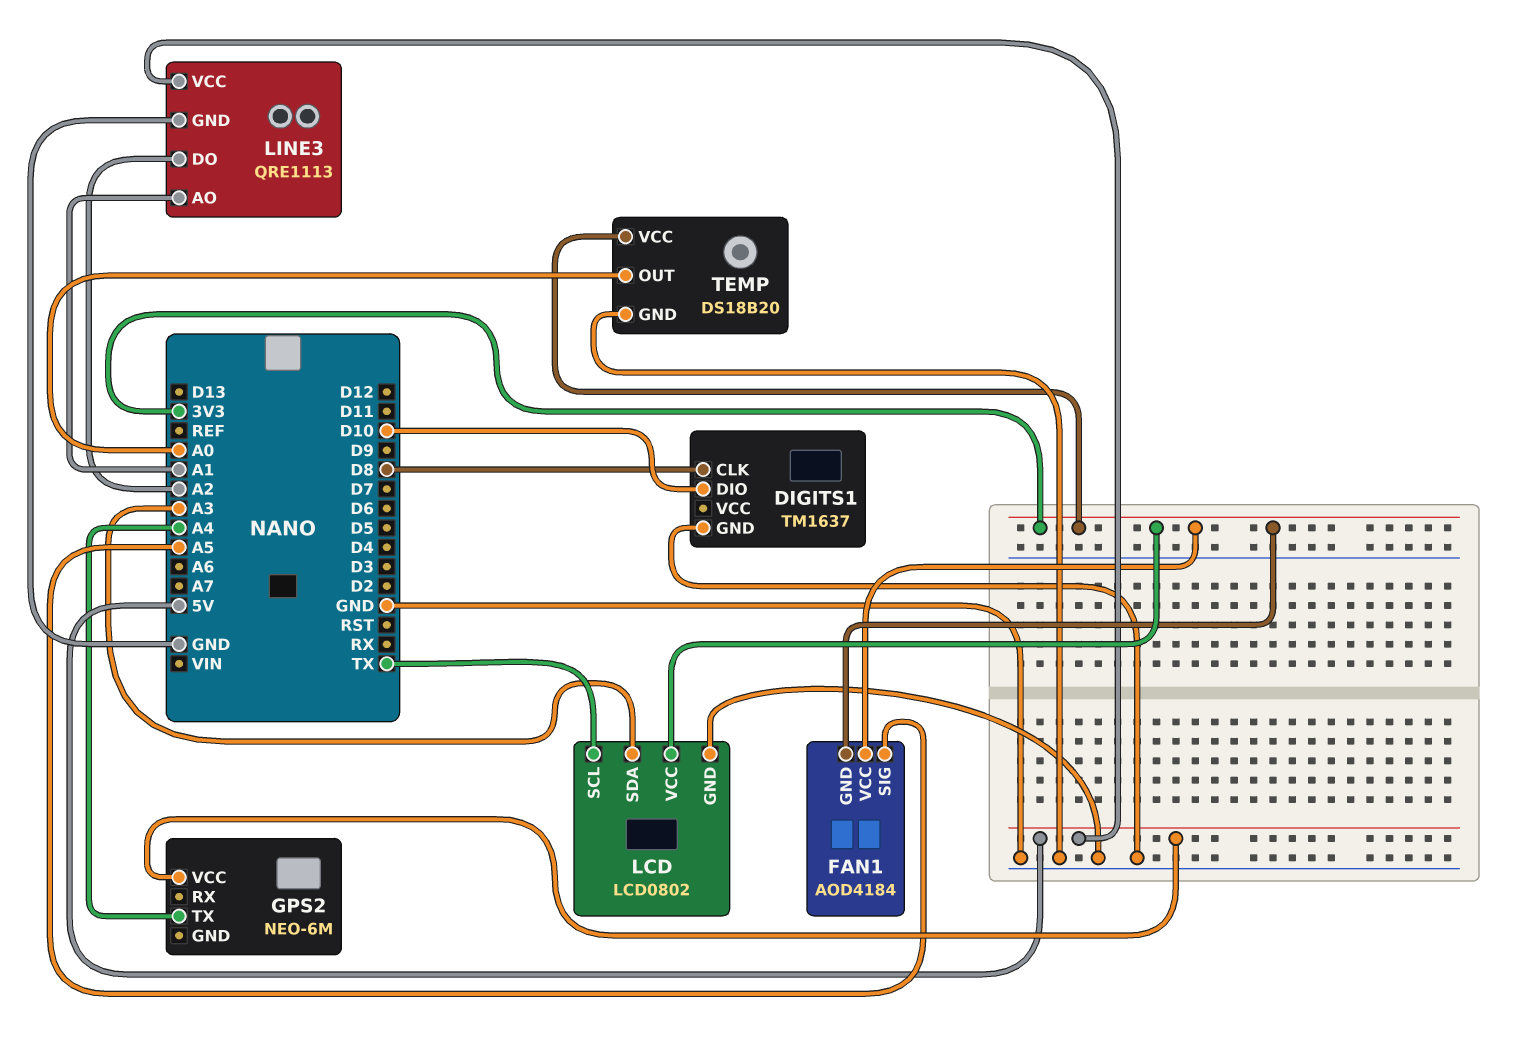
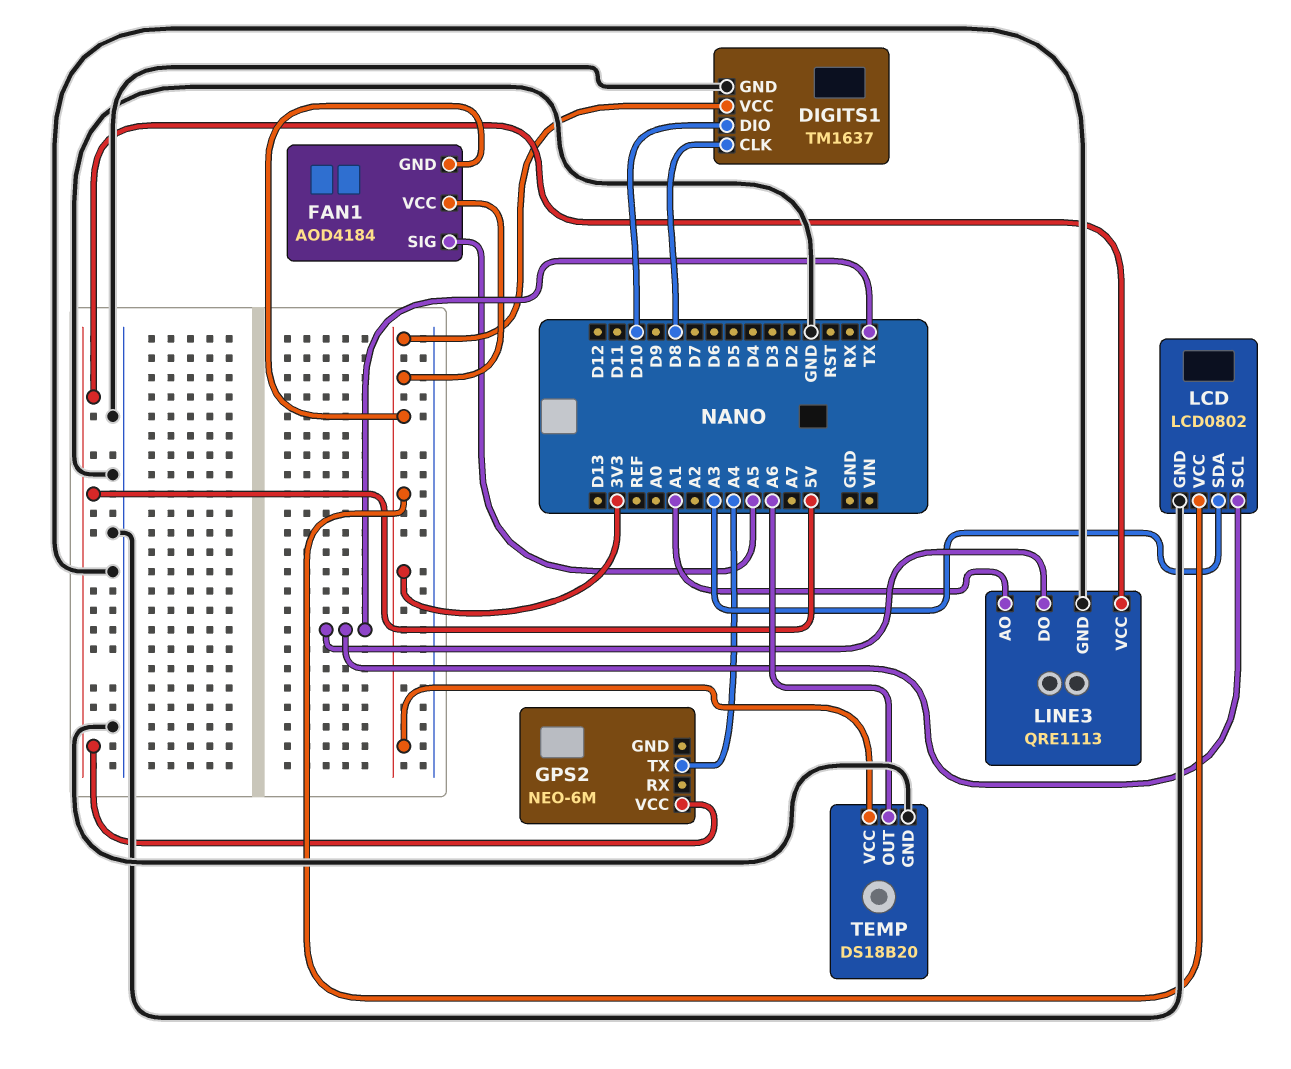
DIGITS1 pin VCC: none -> 3V3
LINE3 pin DO: A2 -> TX
TEMP pin OUT: A0 -> A6

